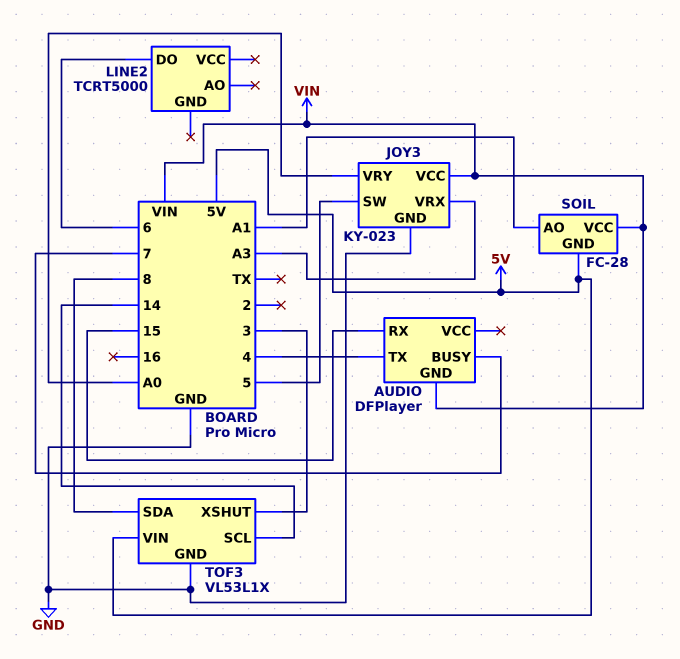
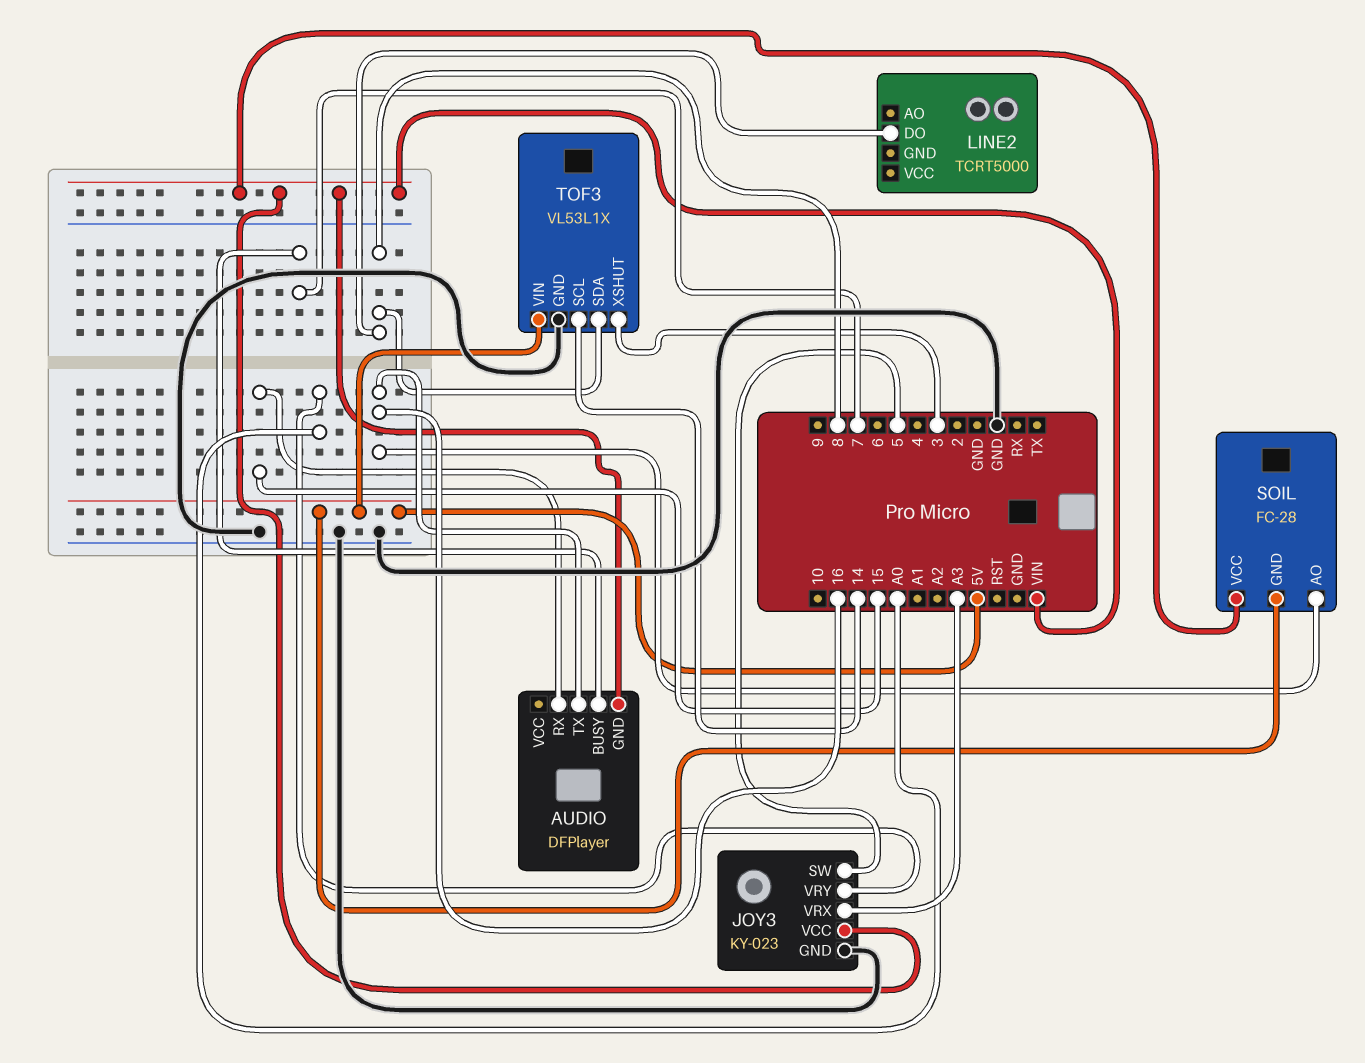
AUDIO pin TX: 4 -> 16
LINE2 pin DO: 6 -> 8
SOIL pin AO: A1 -> 16

